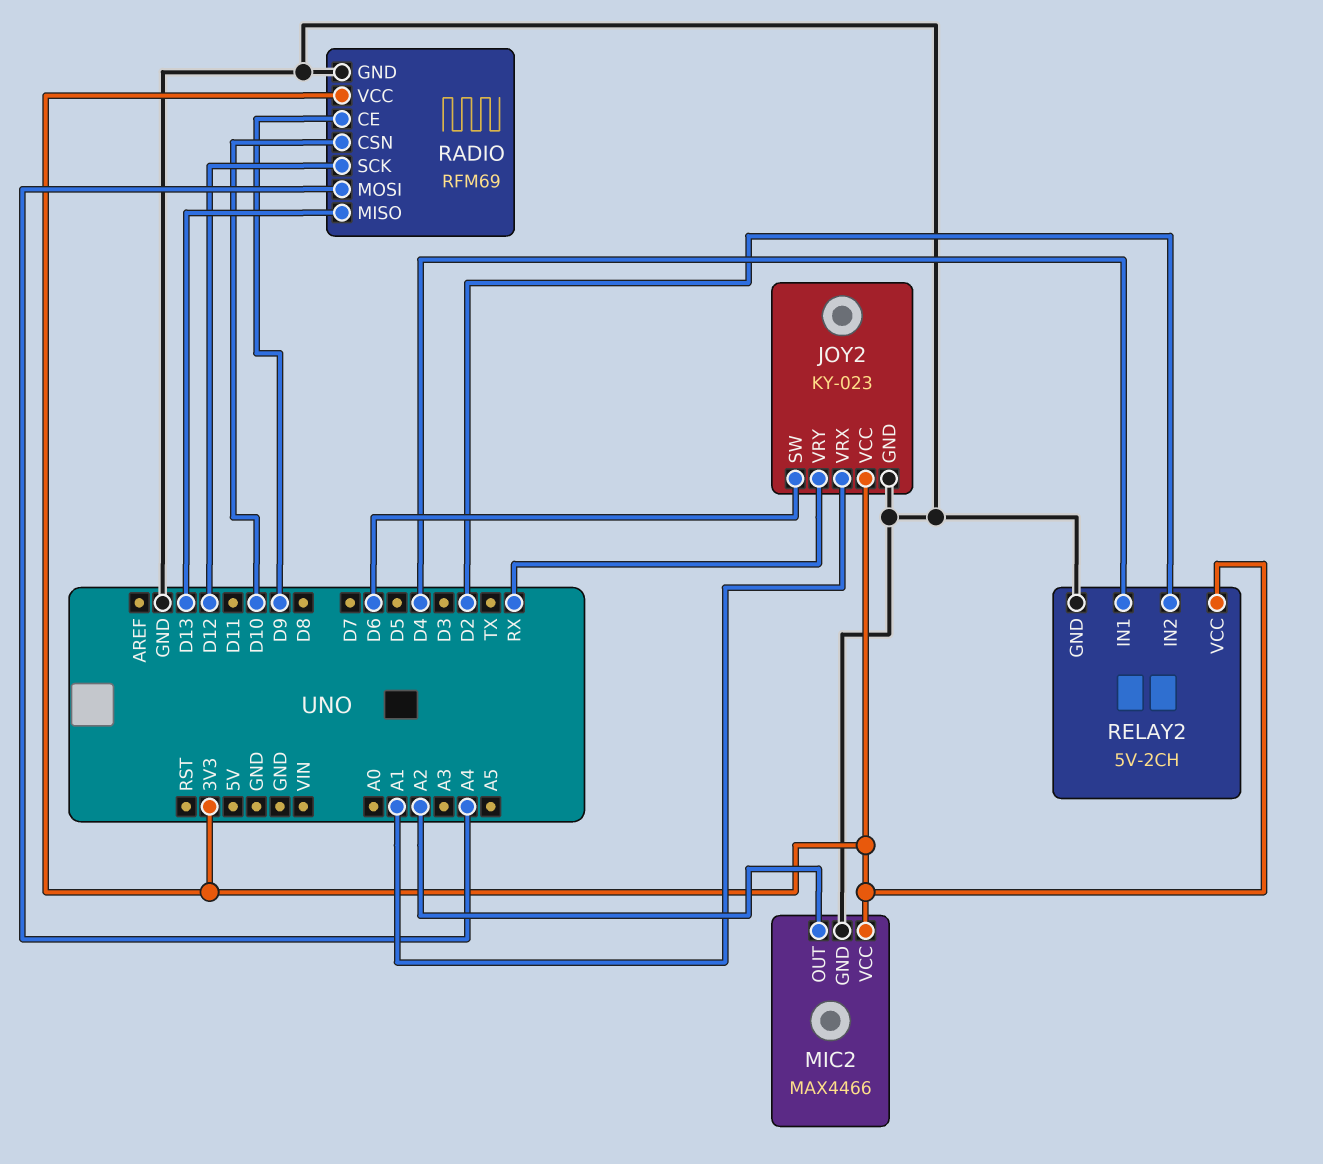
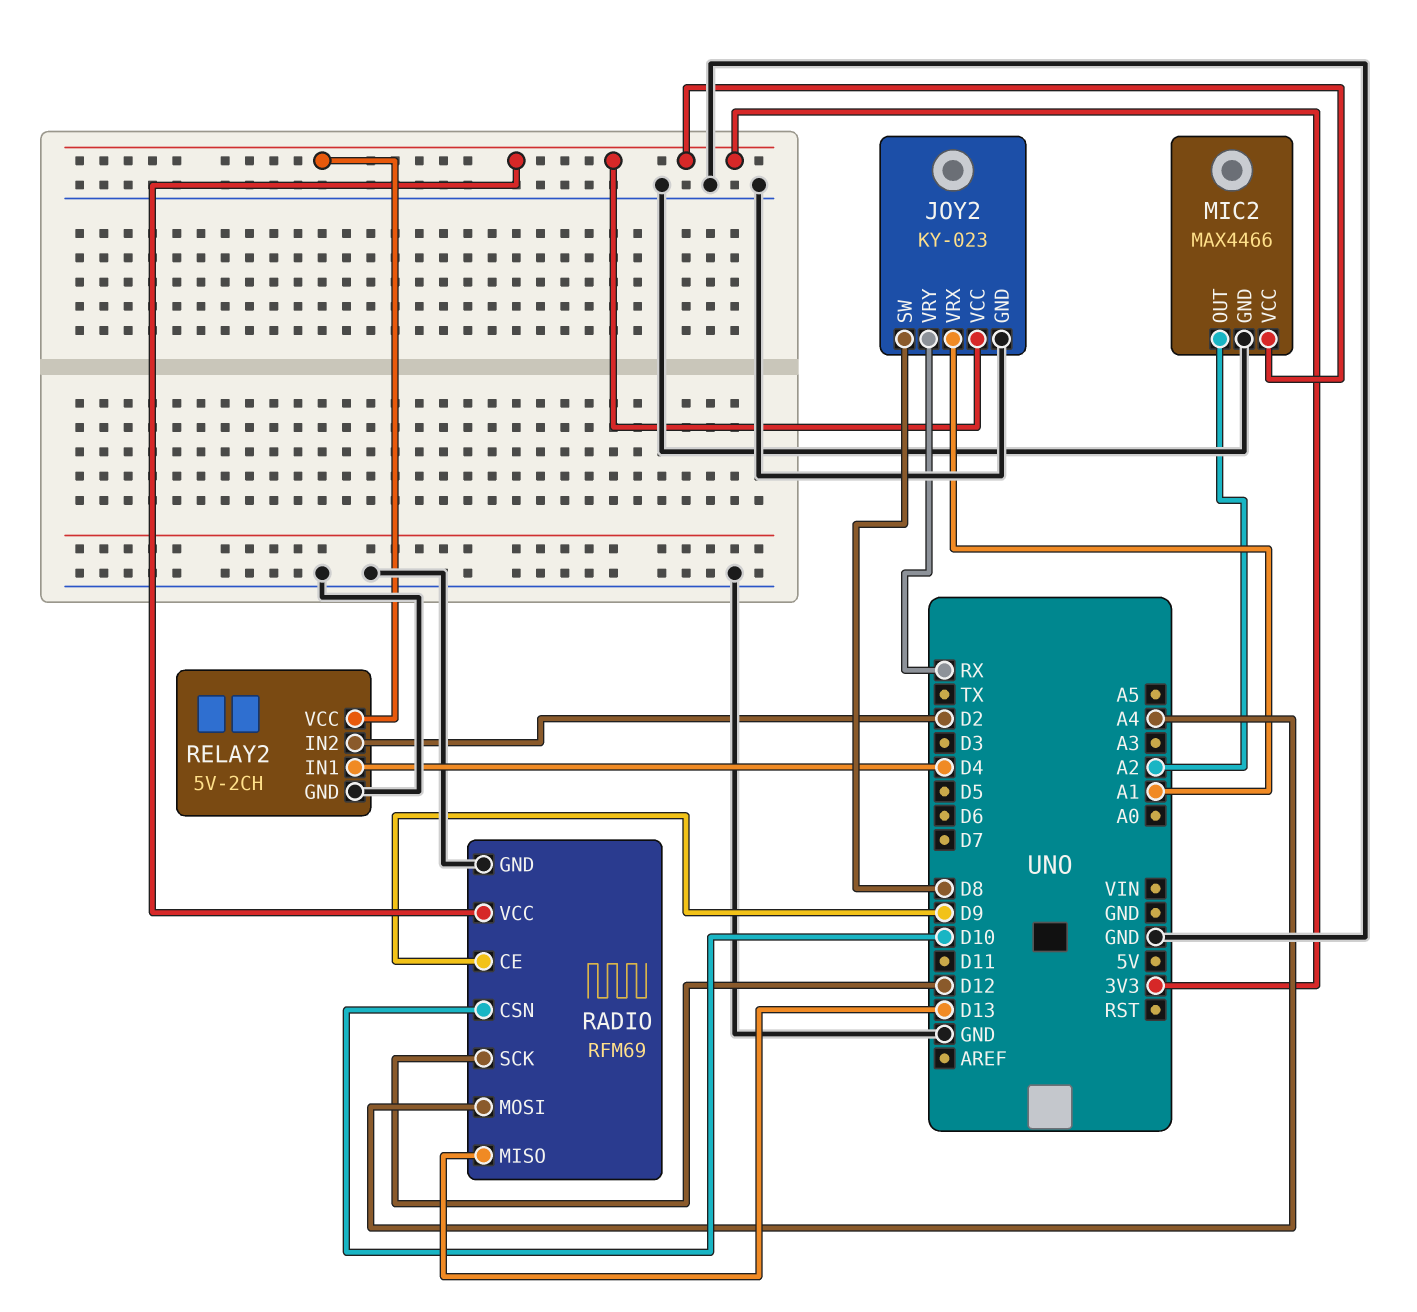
JOY2 pin SW: D6 -> D8

